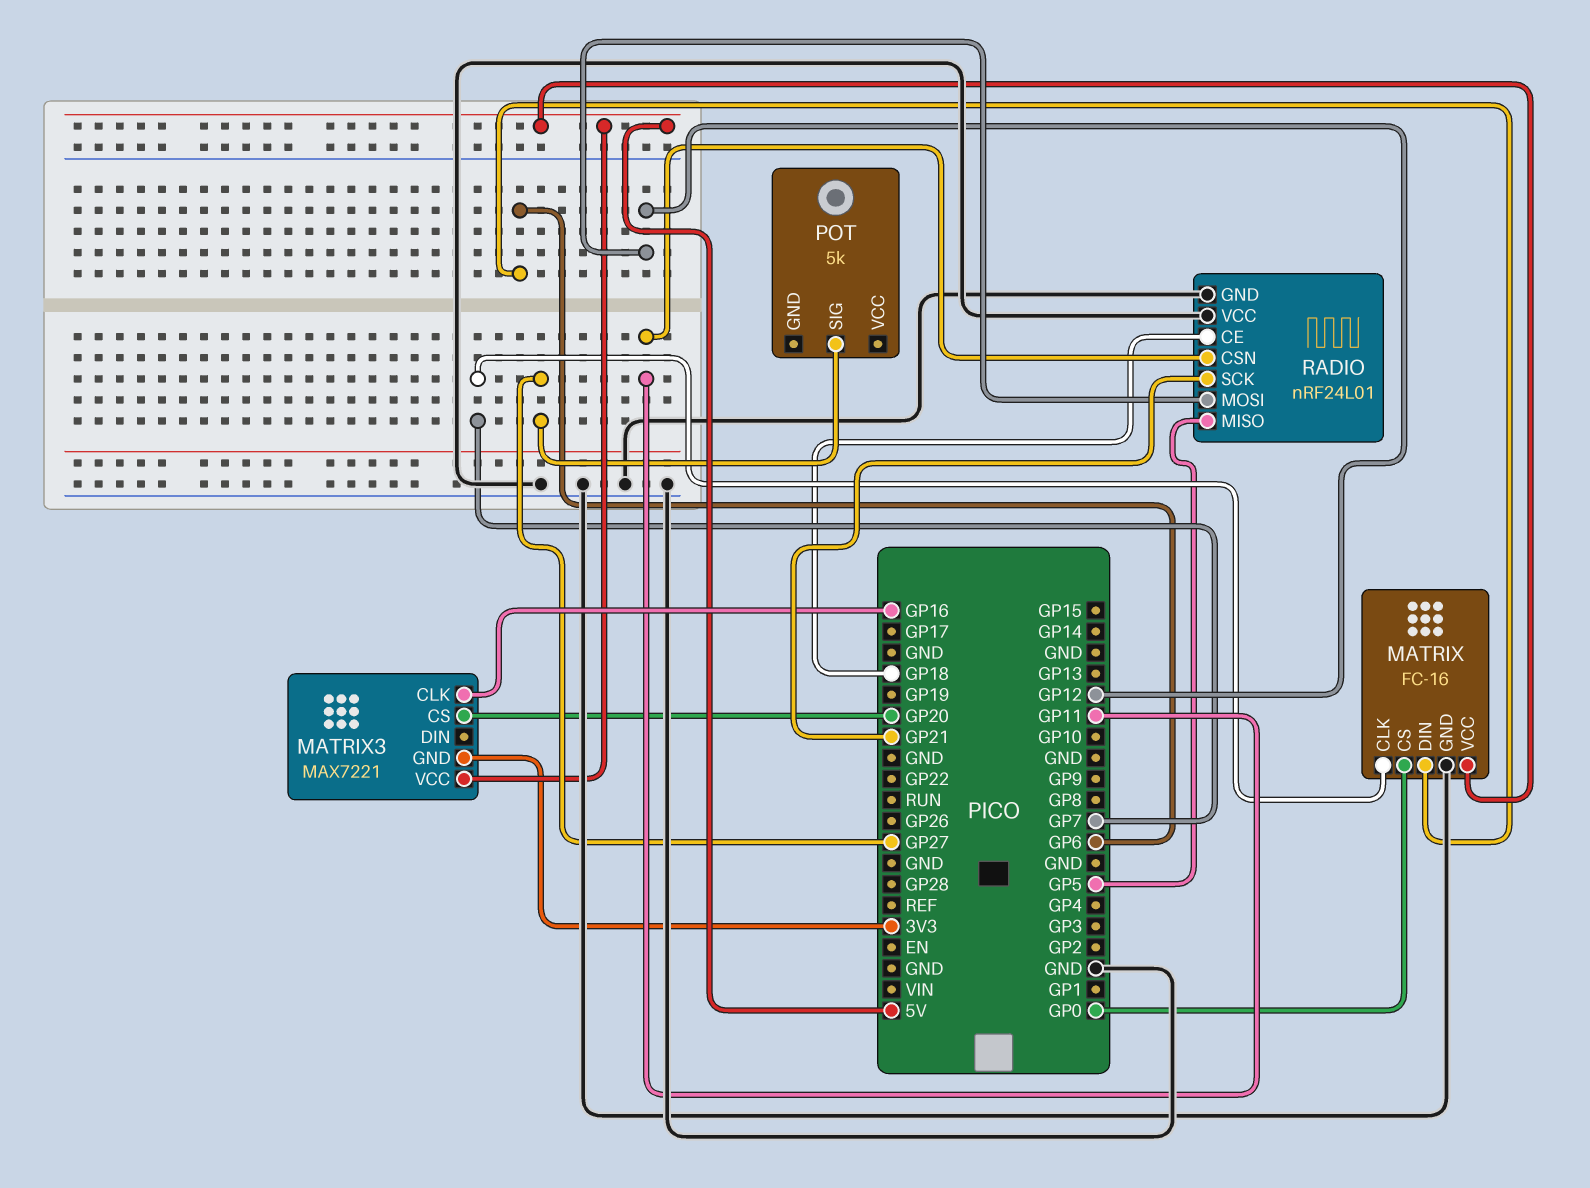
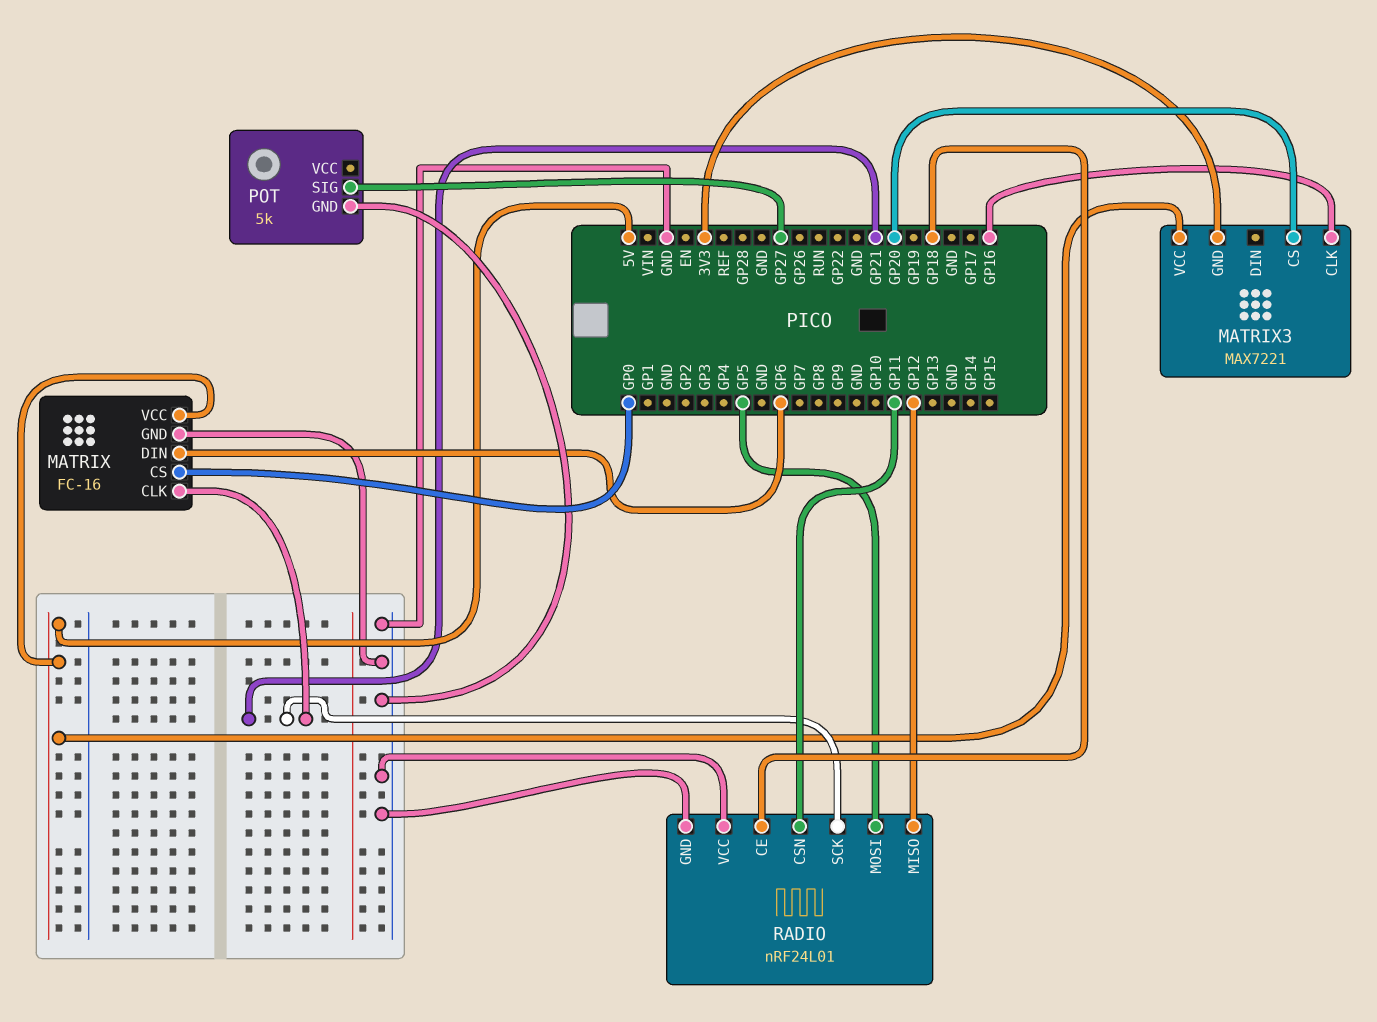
MATRIX pin CLK: GP7 -> GP21
POT pin GND: none -> GND
RADIO pin MISO: GP5 -> GP12
RADIO pin MOSI: GP12 -> GP5

